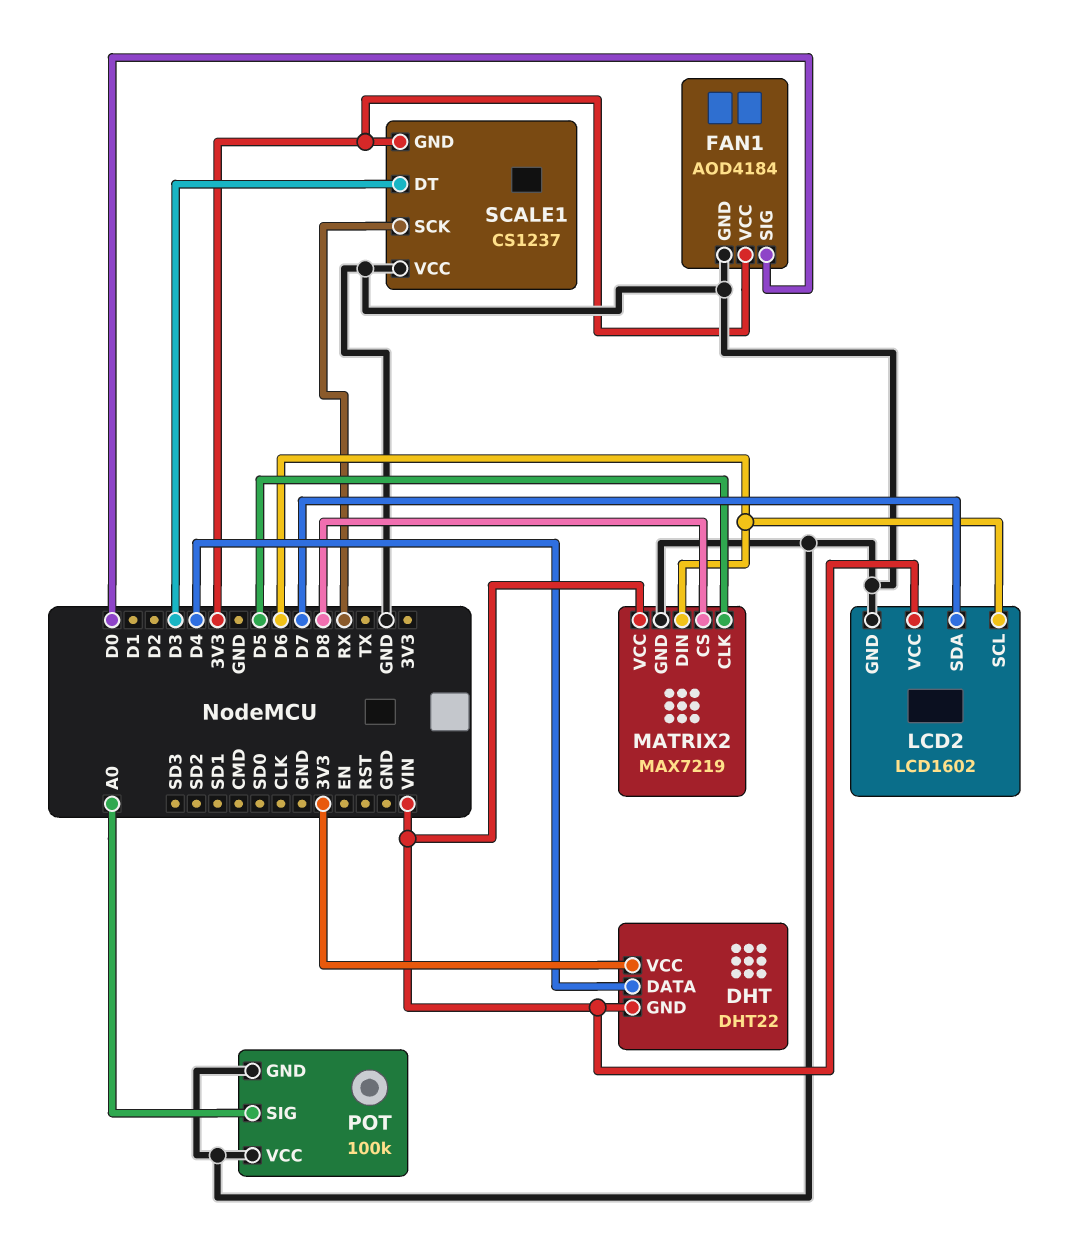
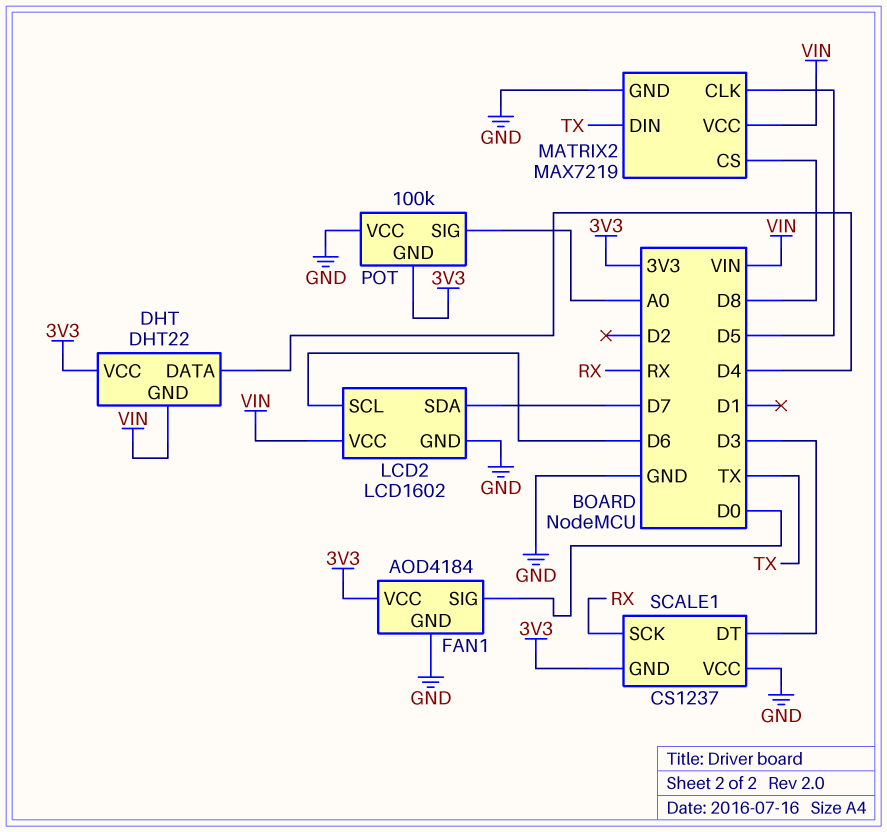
MATRIX2 pin DIN: D6 -> TX
POT pin GND: GND -> 3V3

